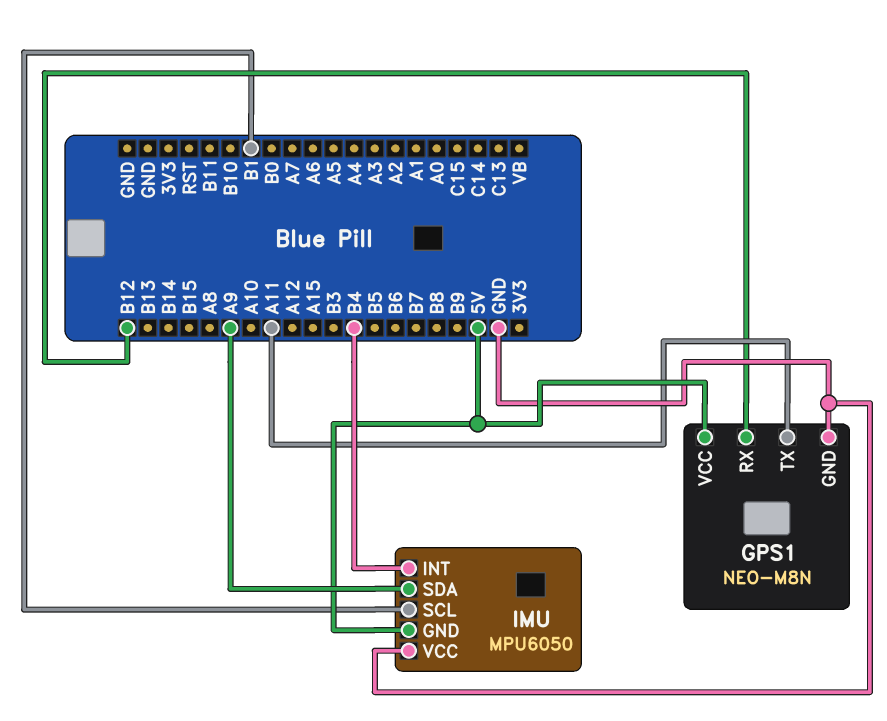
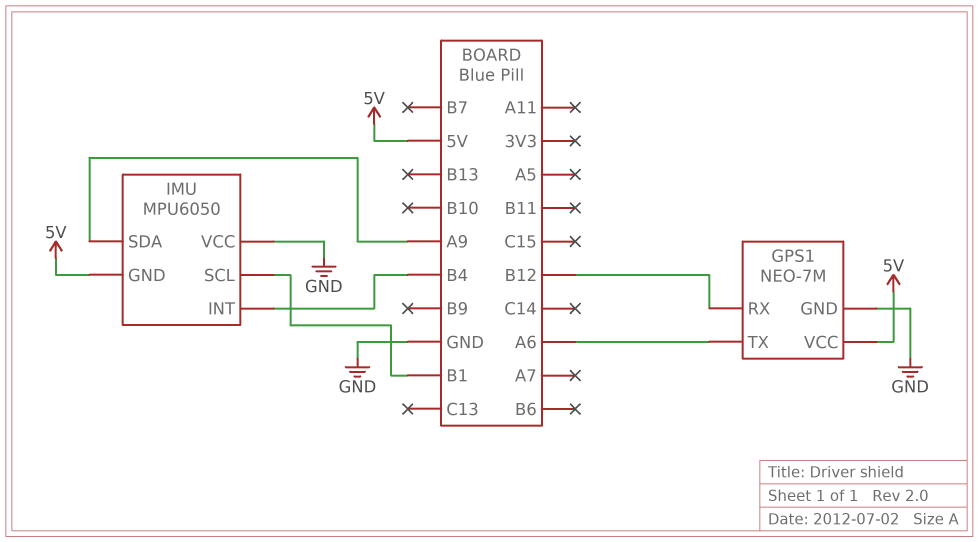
GPS1: NEO-M8N -> NEO-7M
GPS1 pin TX: A11 -> A6

